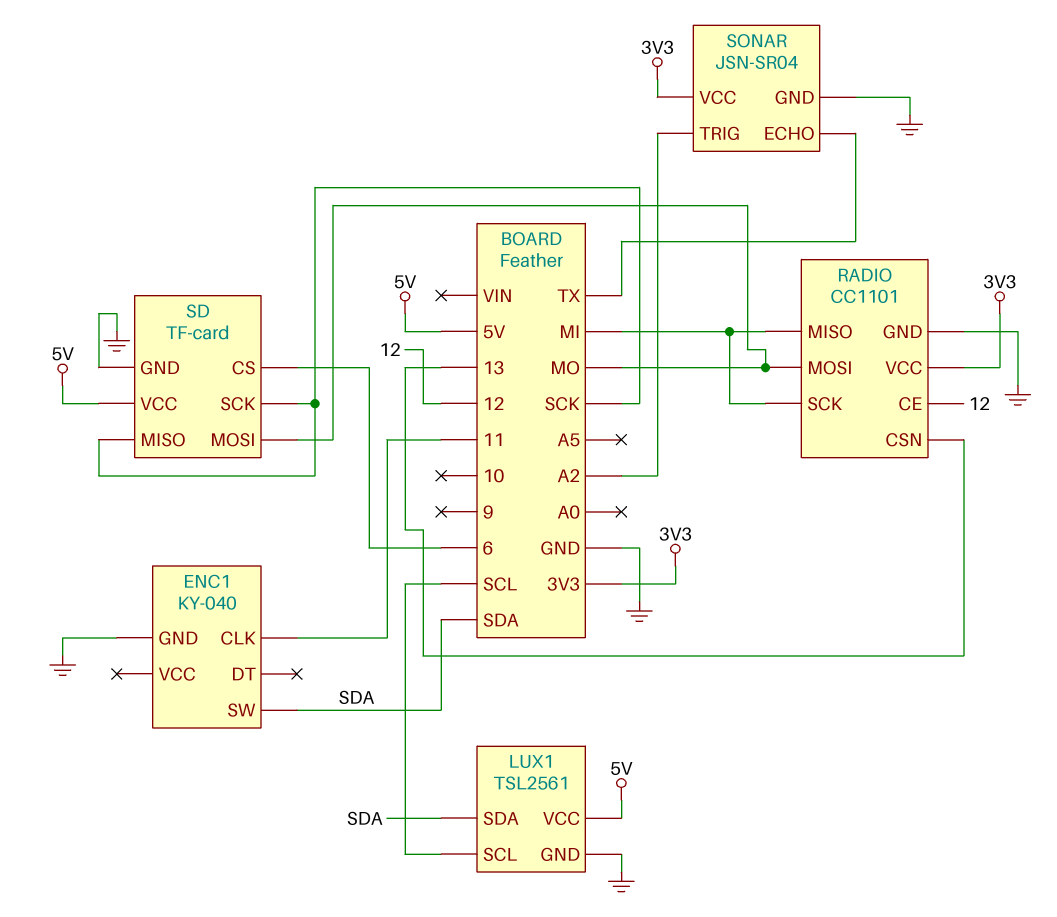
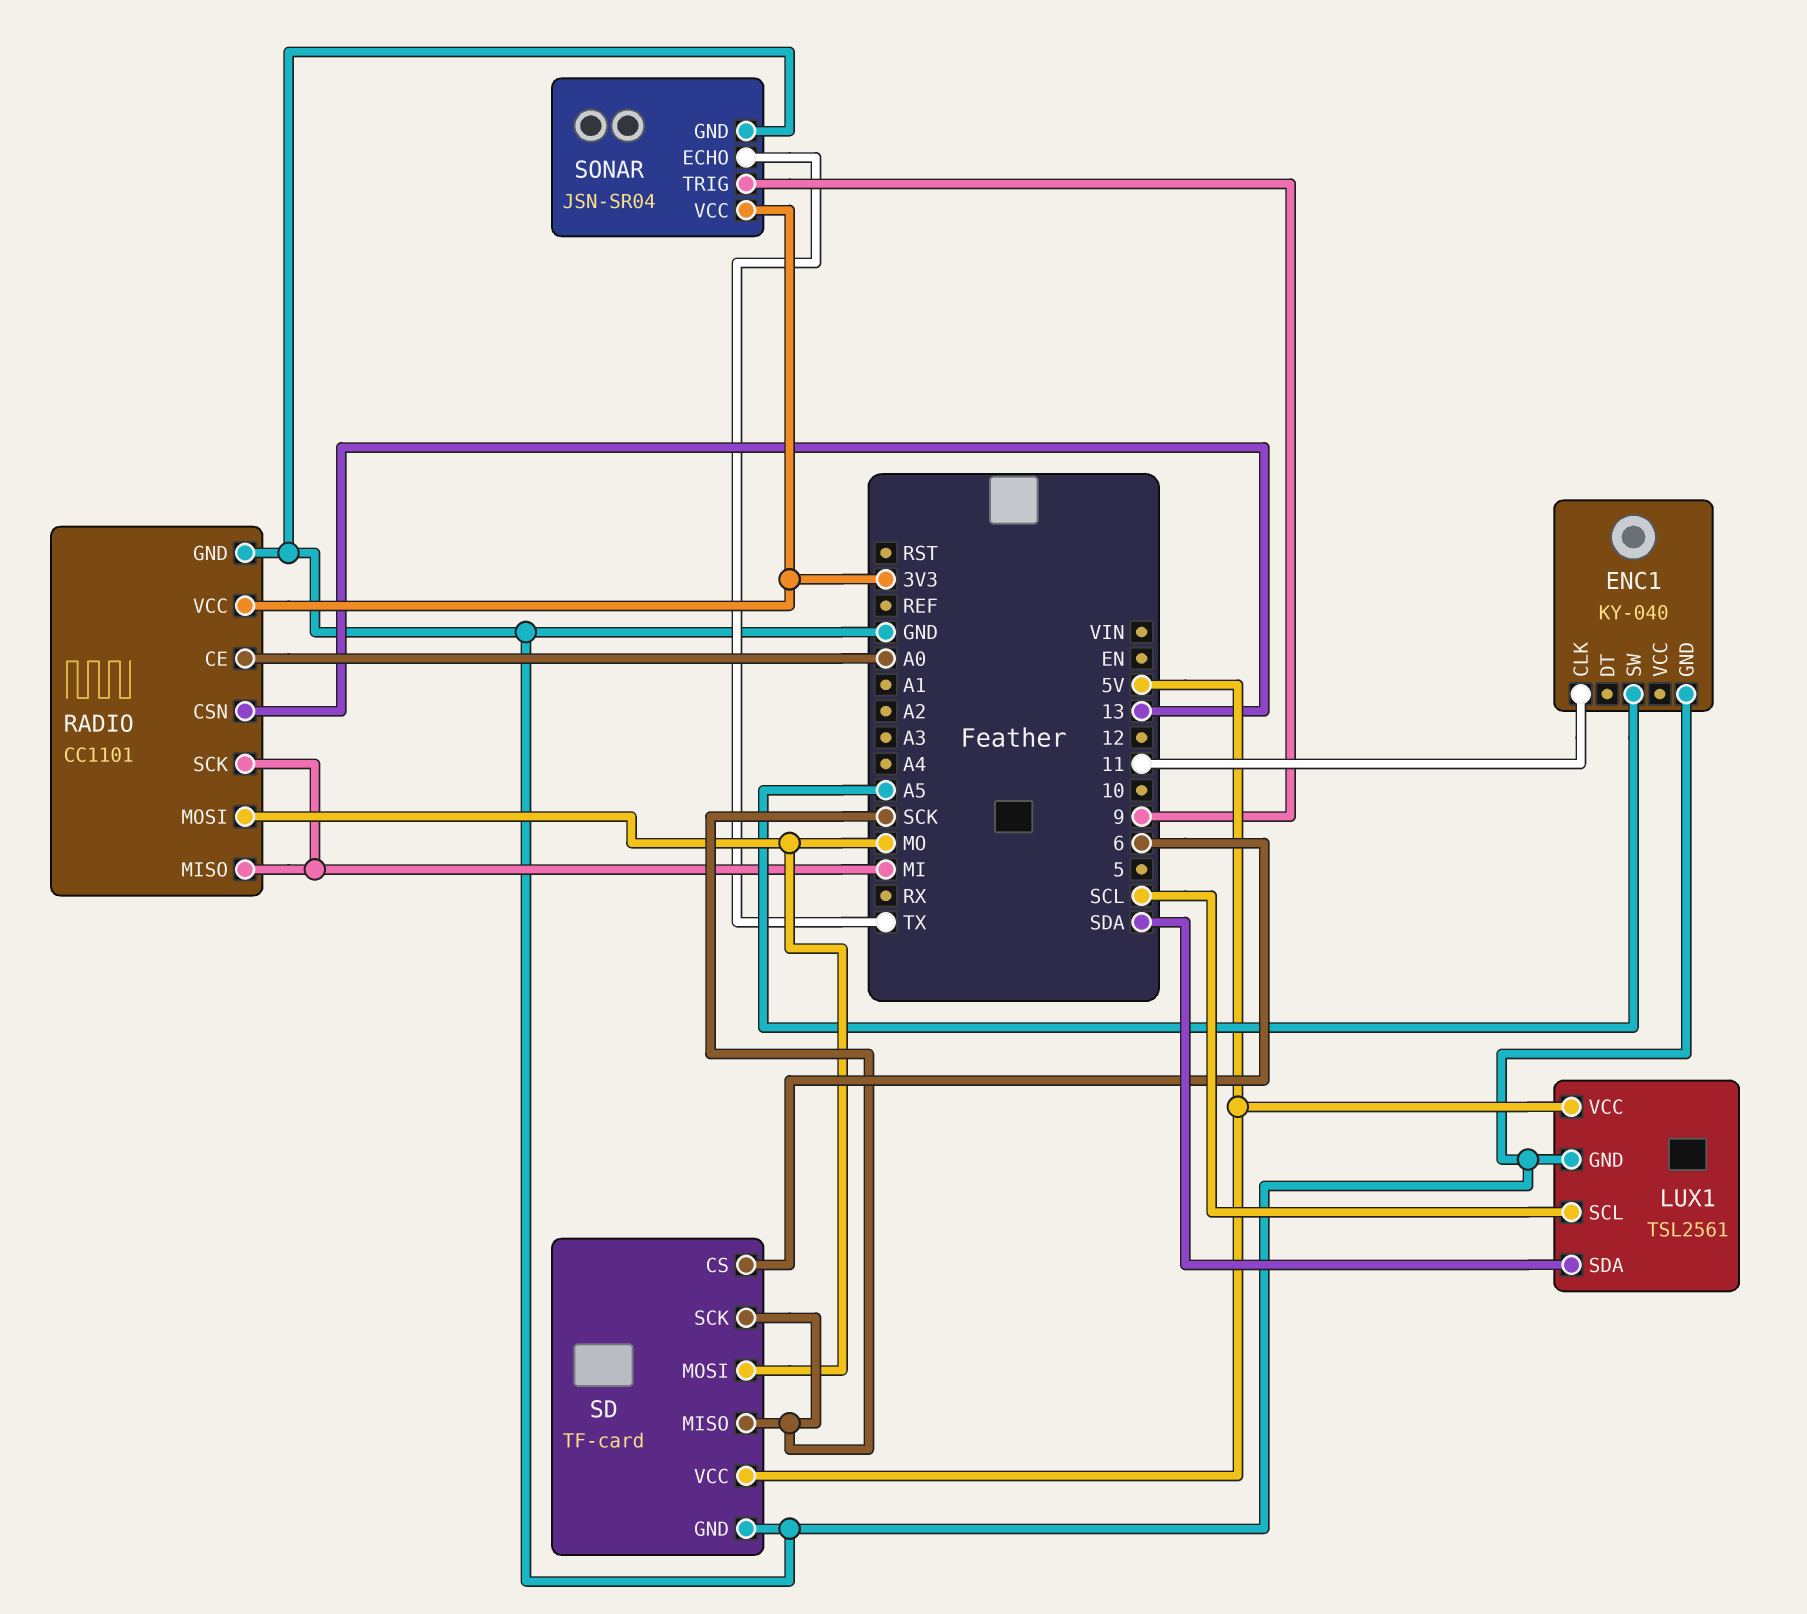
ENC1 pin SW: SDA -> A5
RADIO pin CE: 12 -> A0
SONAR pin TRIG: A2 -> 9

